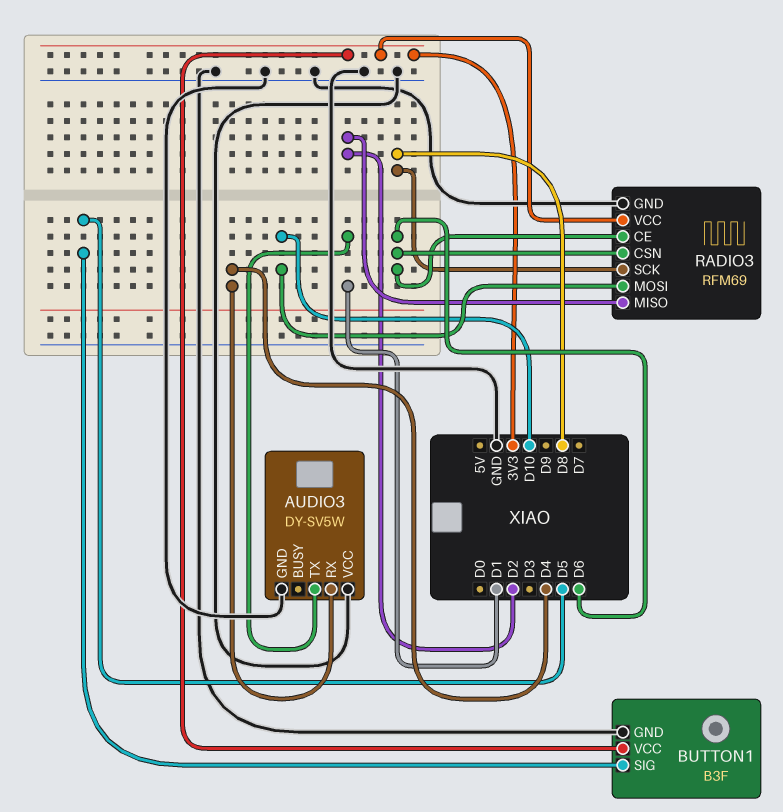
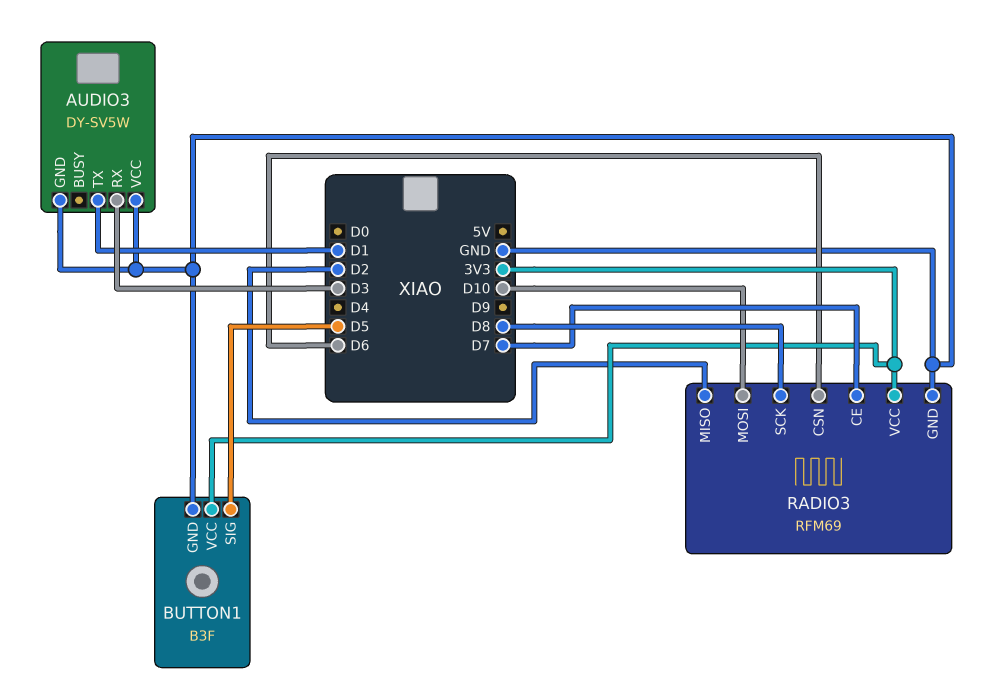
AUDIO3 pin RX: D4 -> D3
RADIO3 pin CE: D6 -> D7

